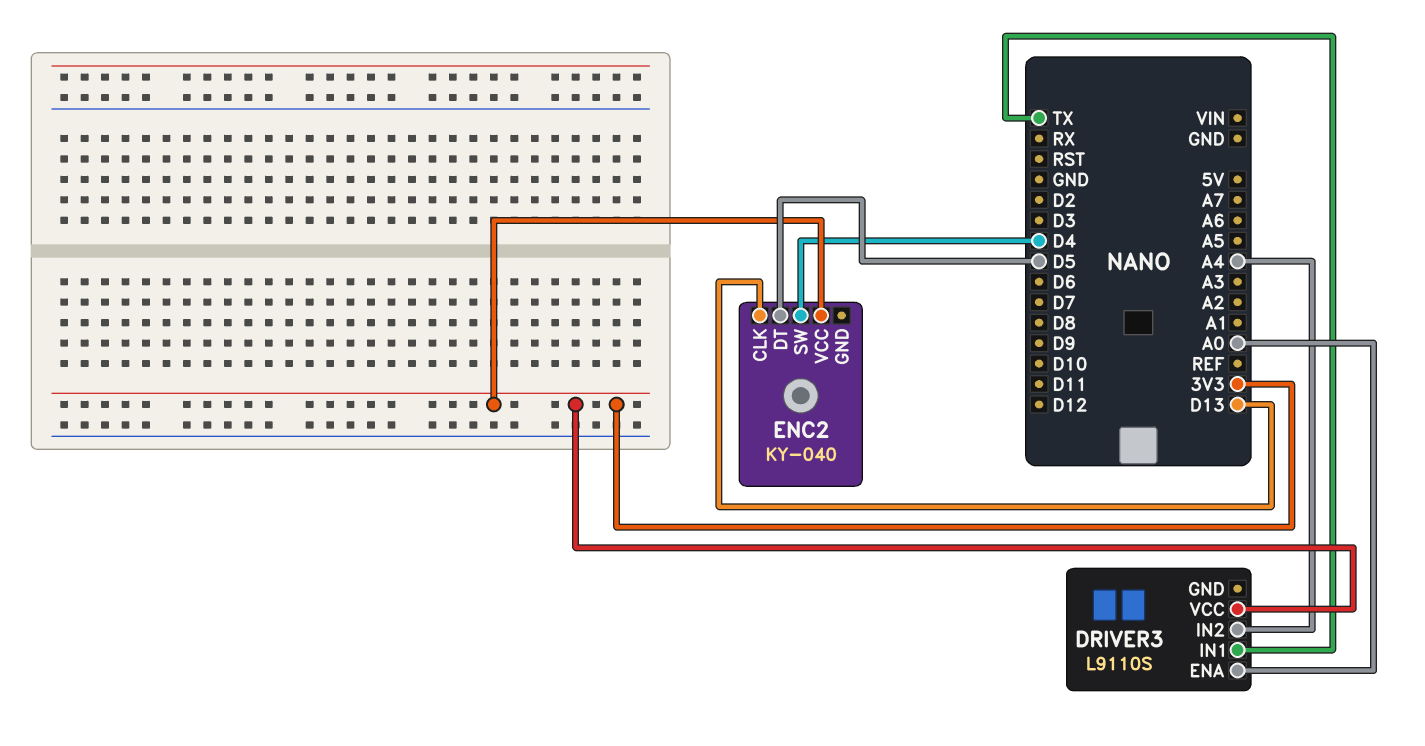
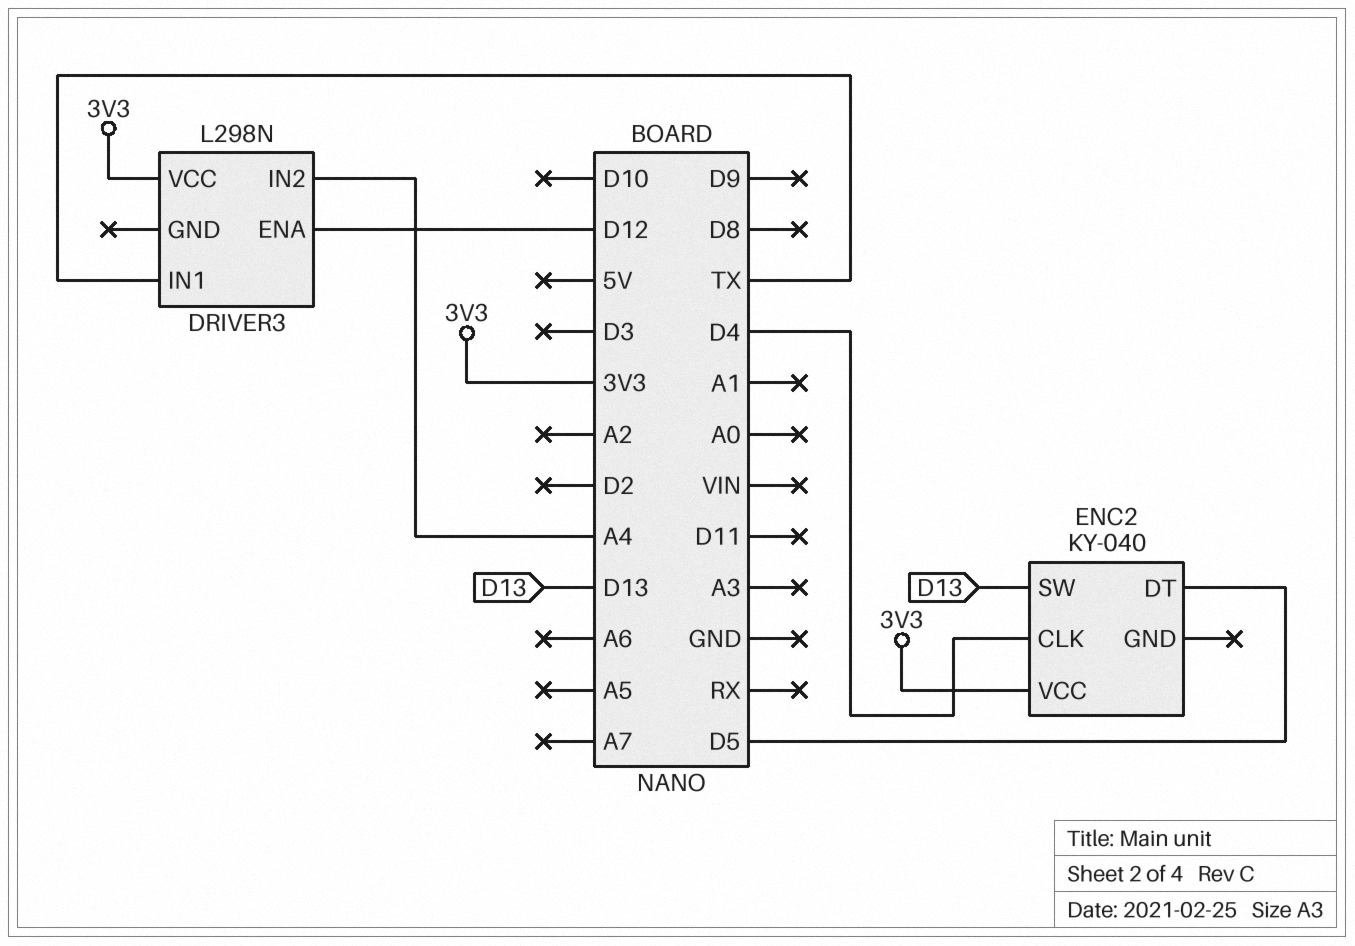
DRIVER3: L9110S -> L298N
DRIVER3 pin ENA: A0 -> D12
ENC2 pin CLK: D13 -> D4
ENC2 pin SW: D4 -> D13

